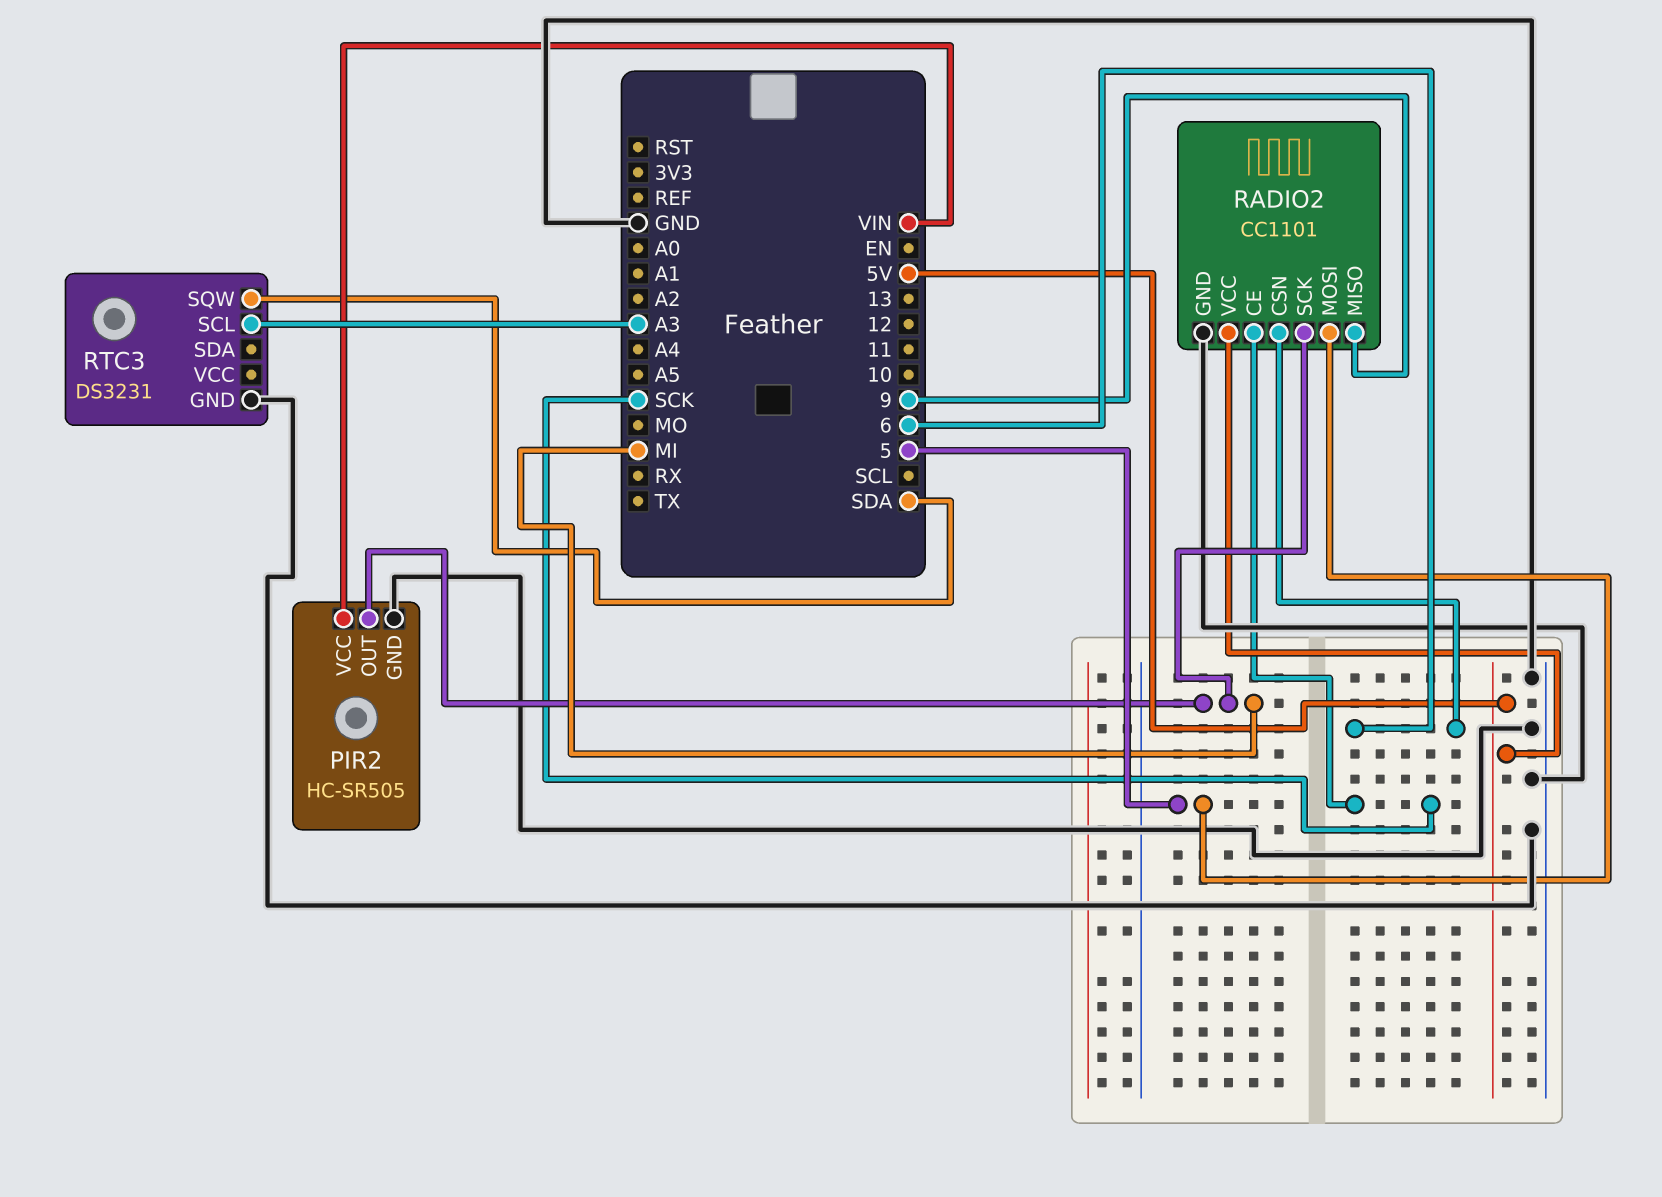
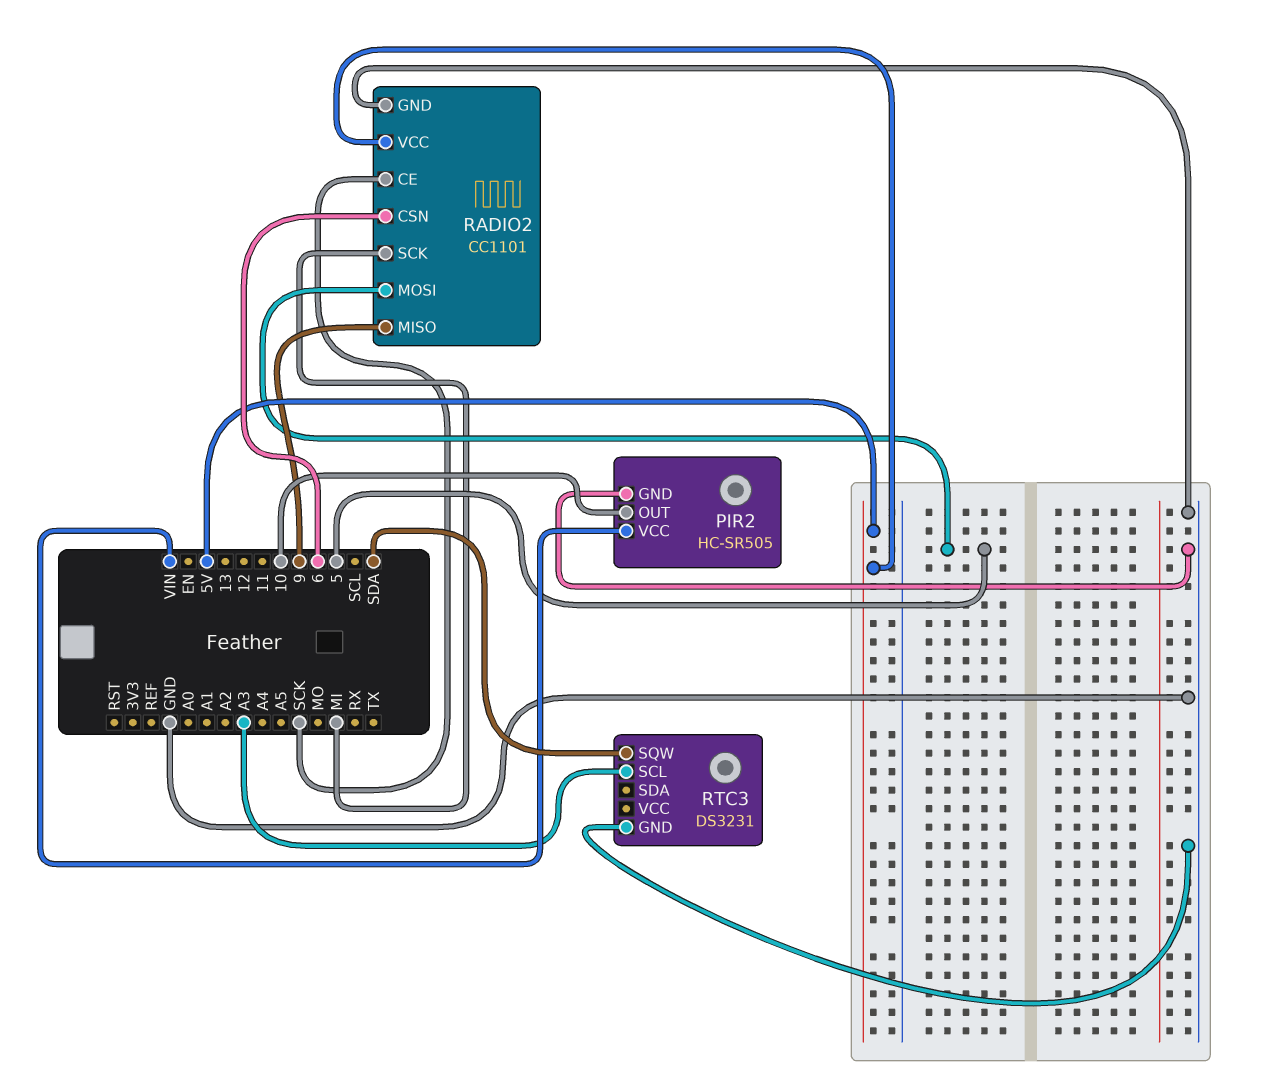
PIR2 pin OUT: MI -> 10

